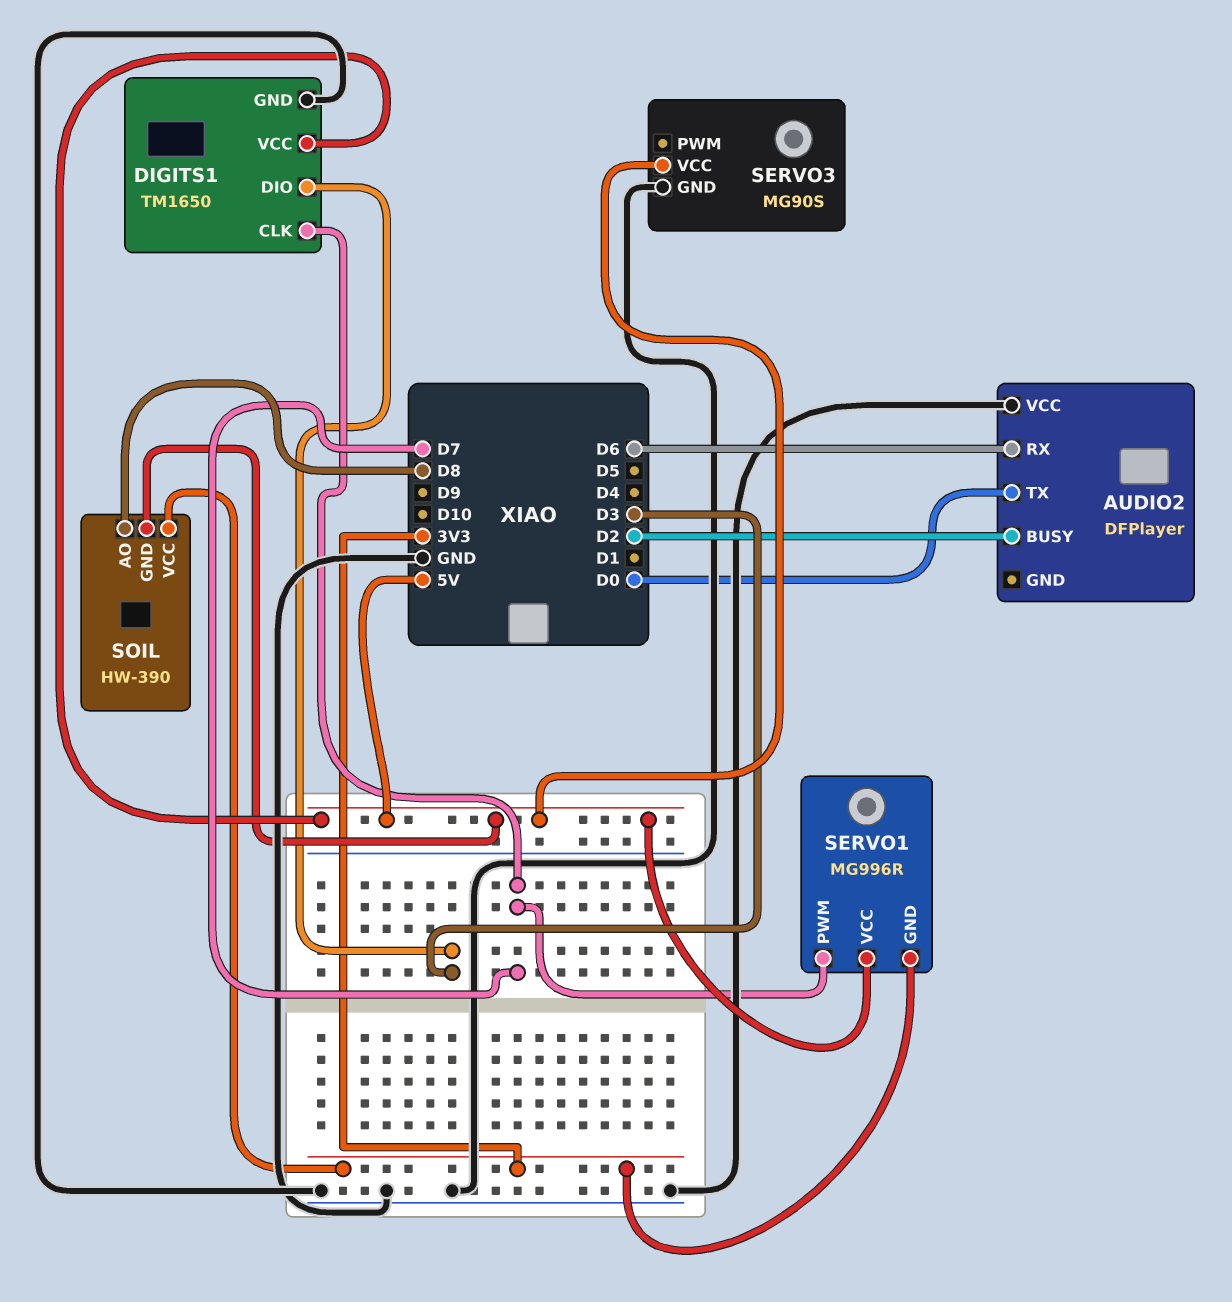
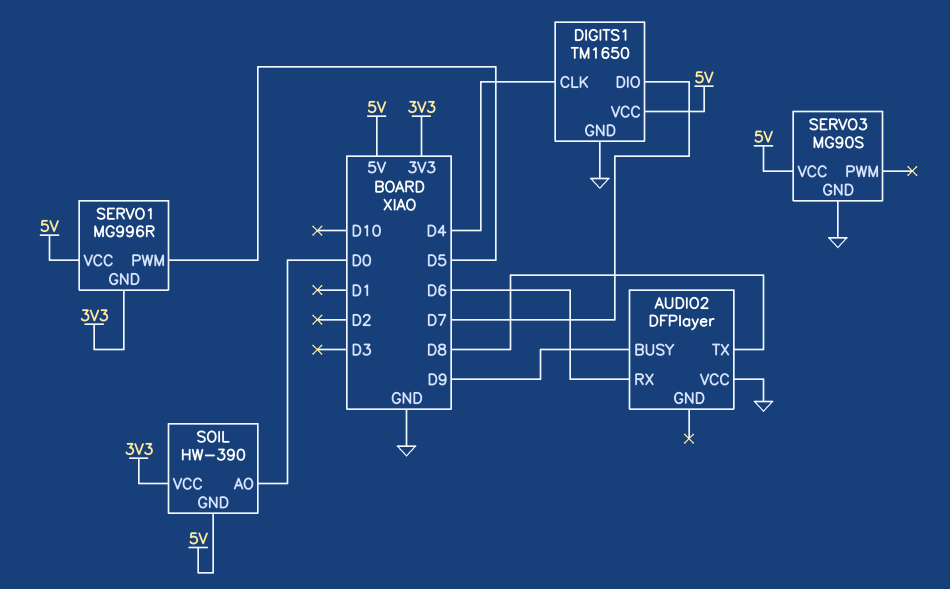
AUDIO2 pin BUSY: D2 -> D9
AUDIO2 pin TX: D0 -> D8
DIGITS1 pin CLK: D7 -> D4
DIGITS1 pin DIO: D3 -> D7
SERVO1 pin PWM: D7 -> D5
SOIL pin AO: D8 -> D0

